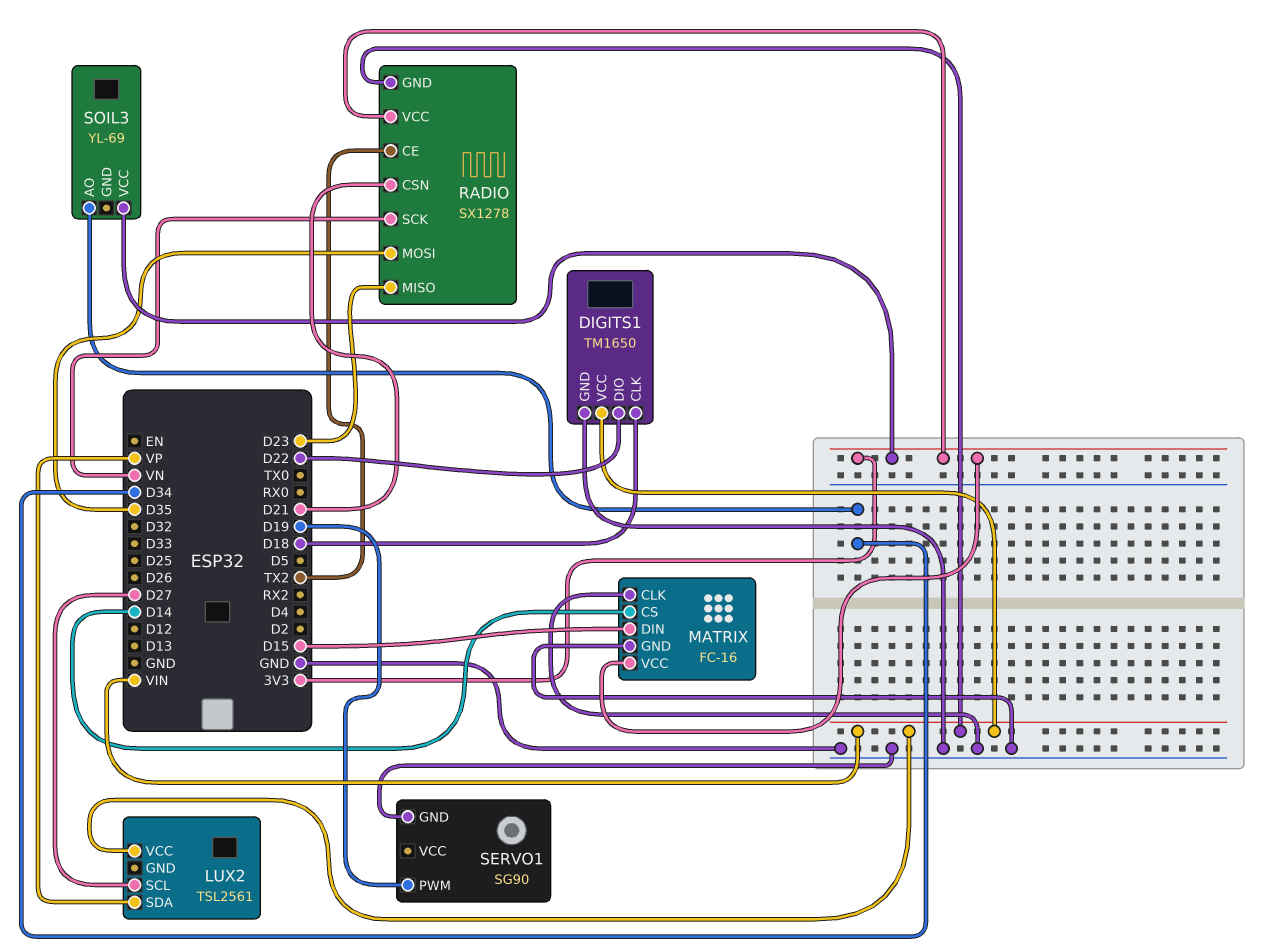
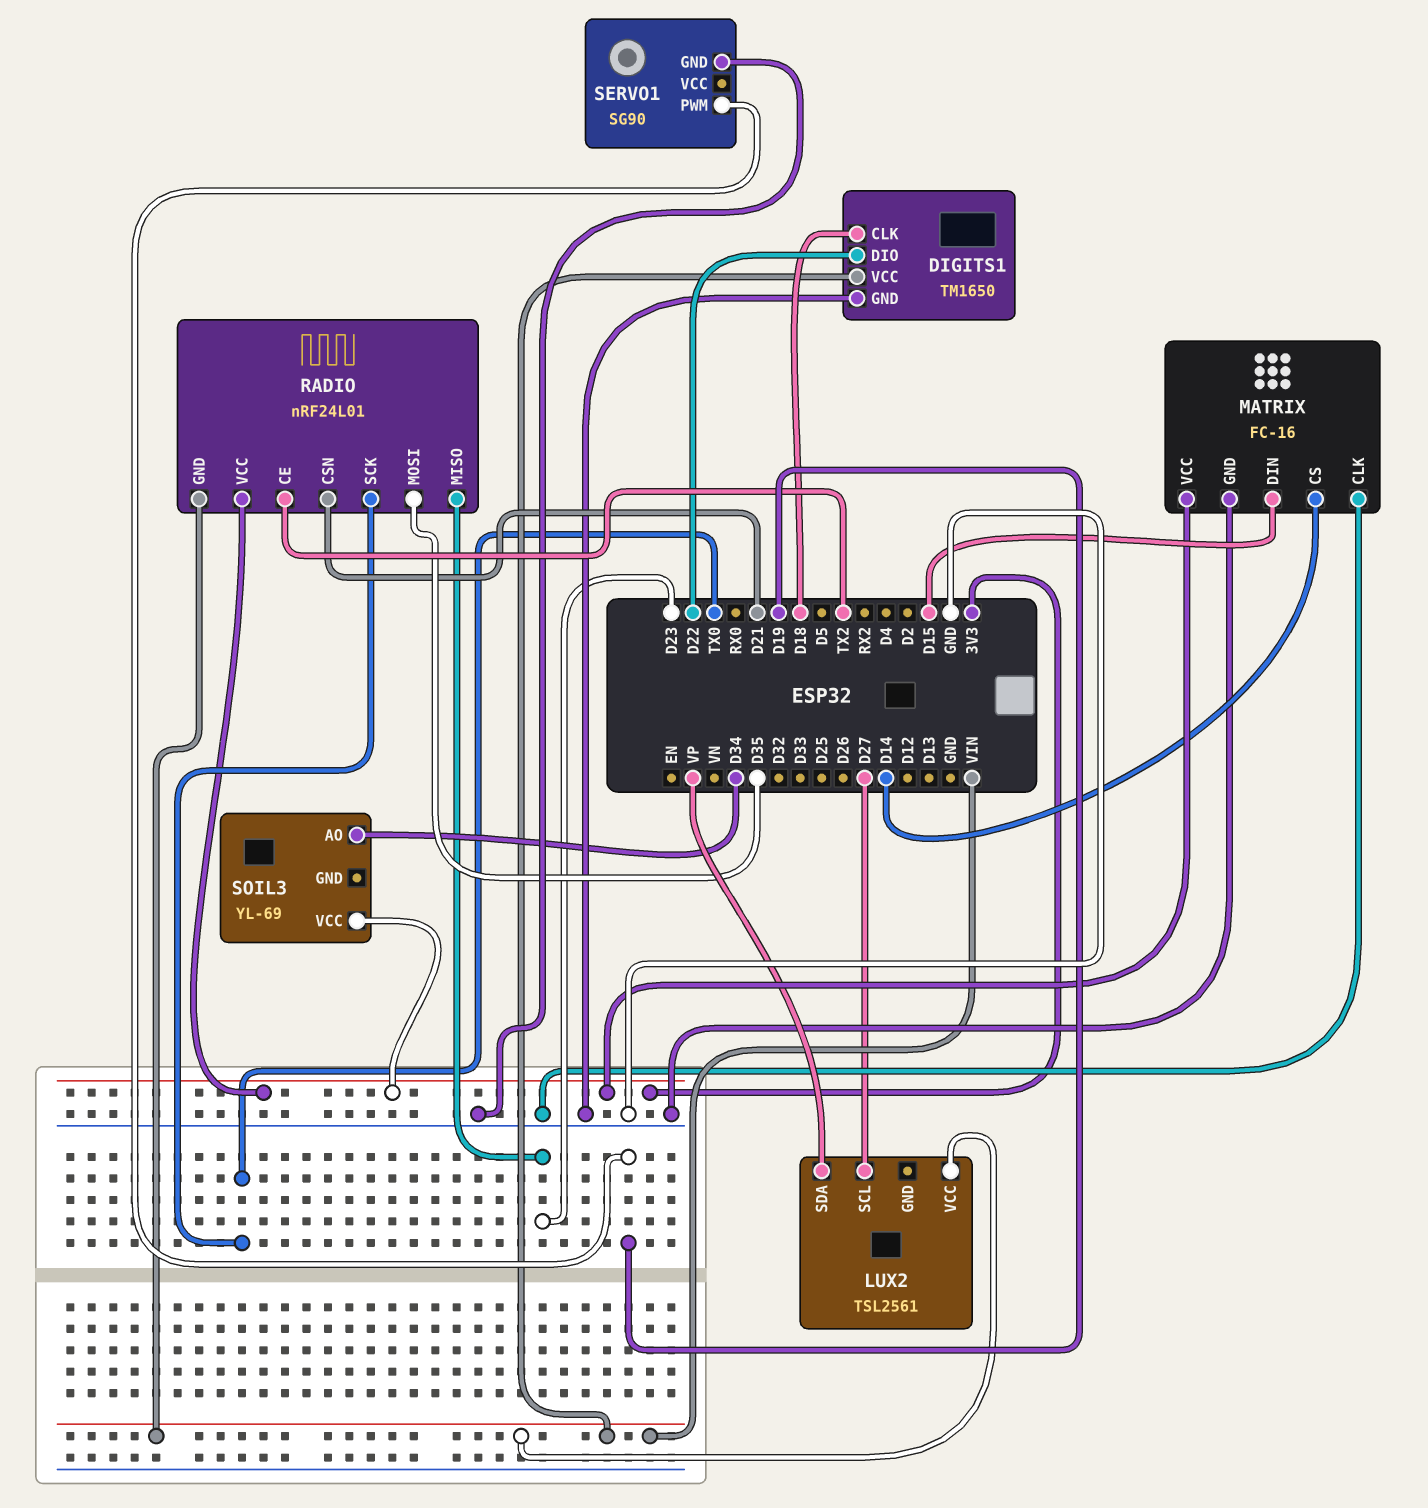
RADIO: SX1278 -> nRF24L01
RADIO pin SCK: VN -> TX0

